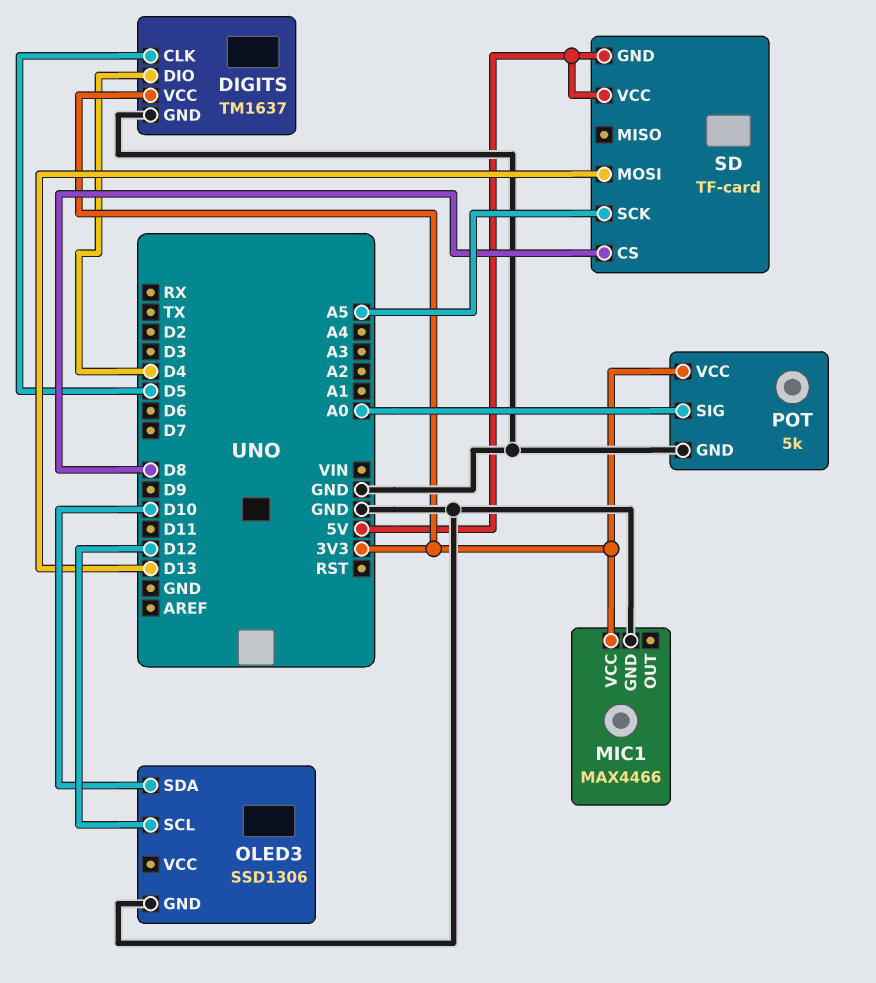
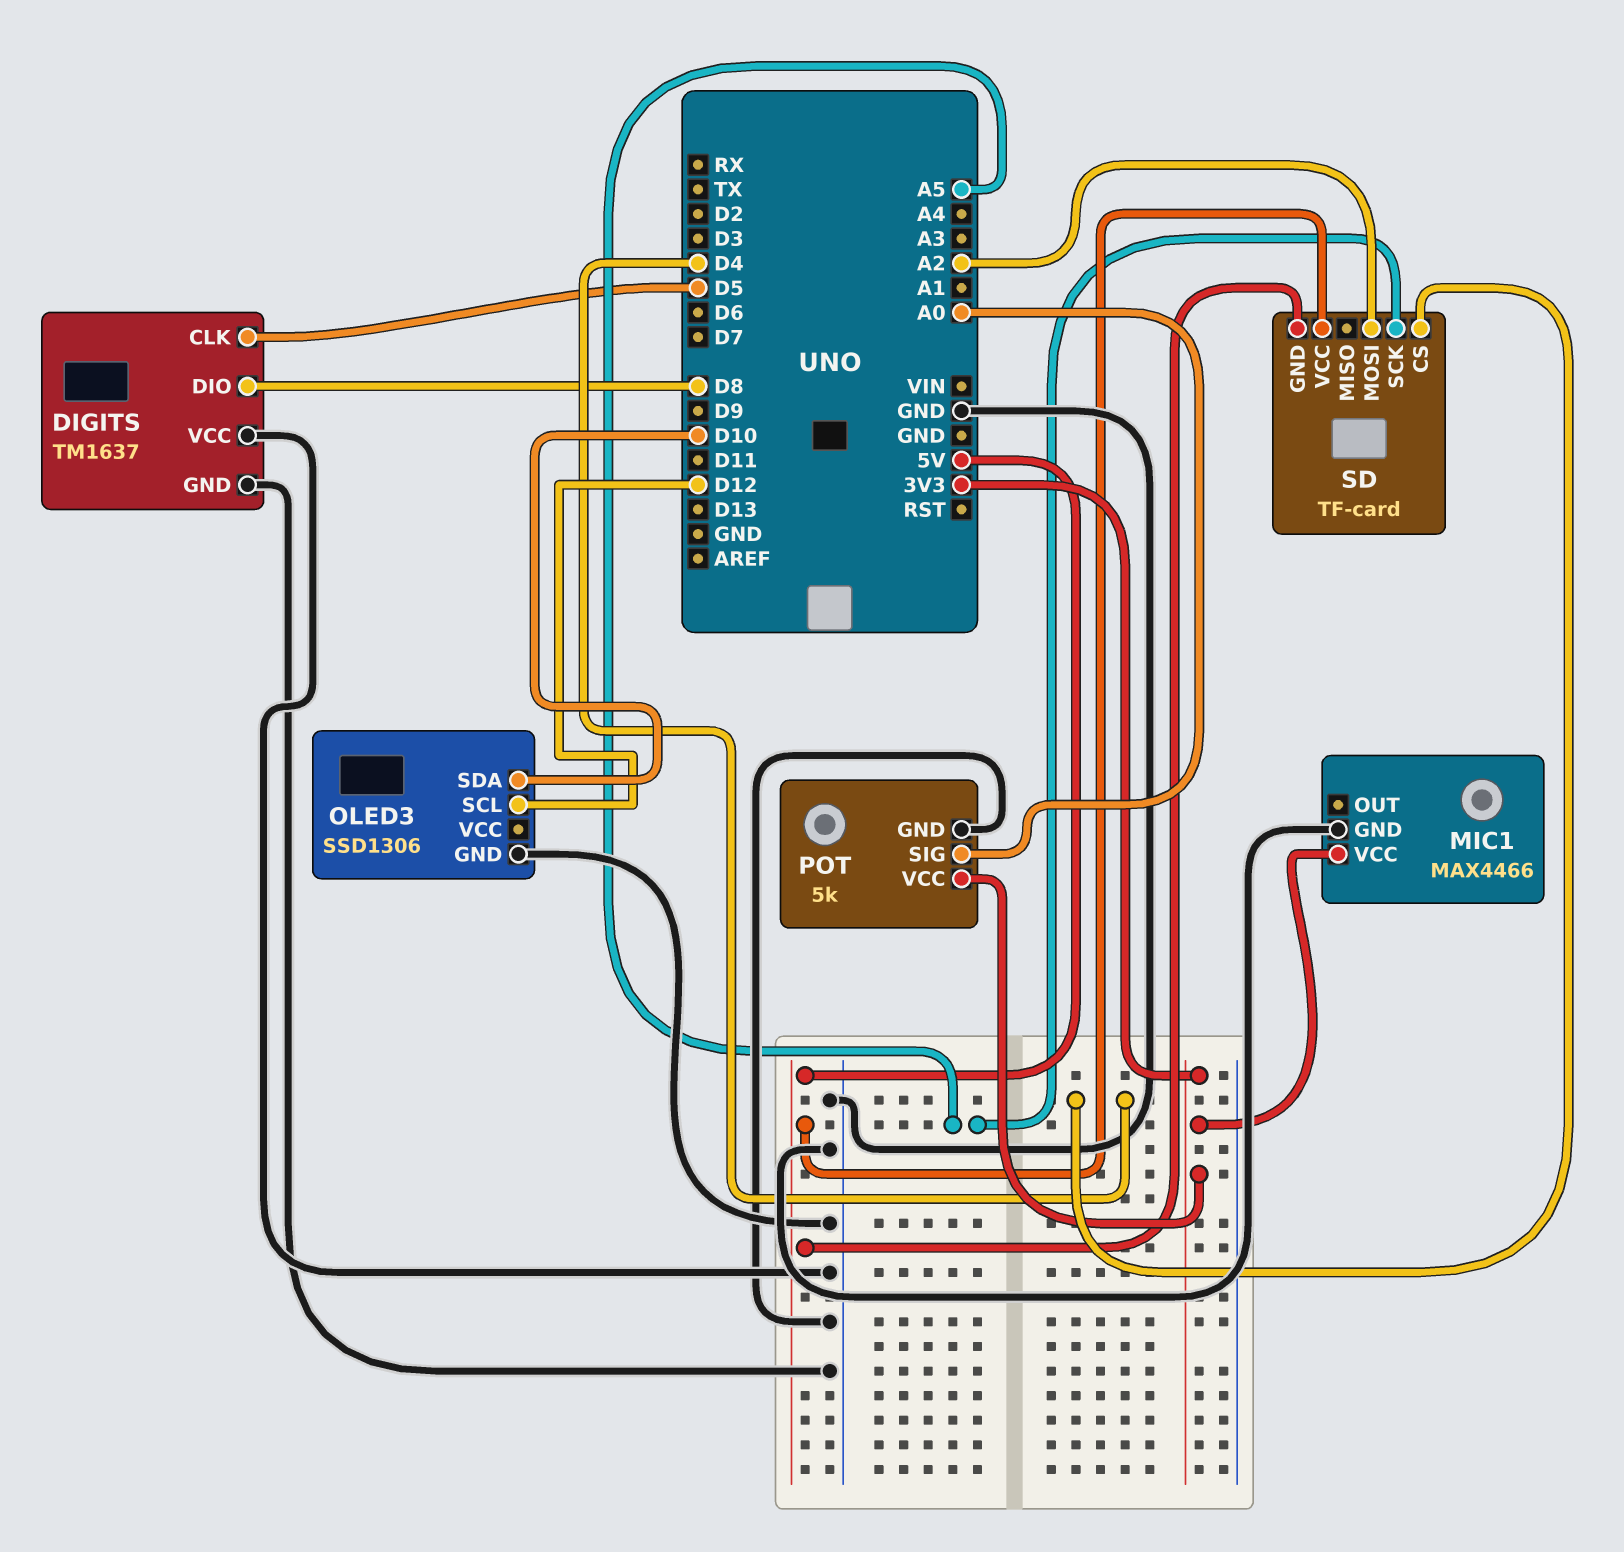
DIGITS pin DIO: D4 -> D8
DIGITS pin VCC: 3V3 -> GND
SD pin CS: D8 -> D4
SD pin MOSI: D13 -> A2

